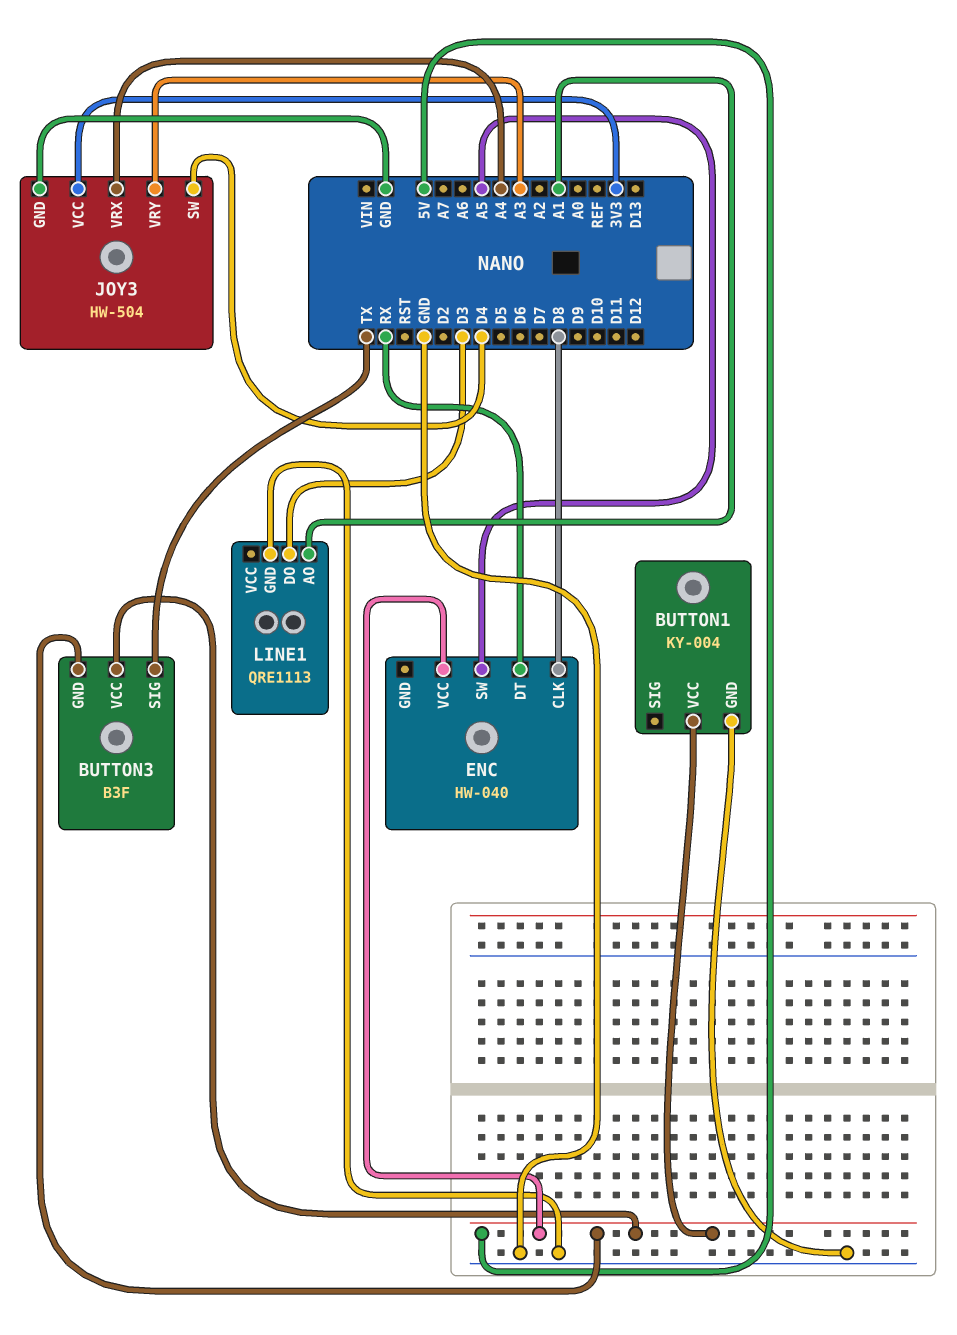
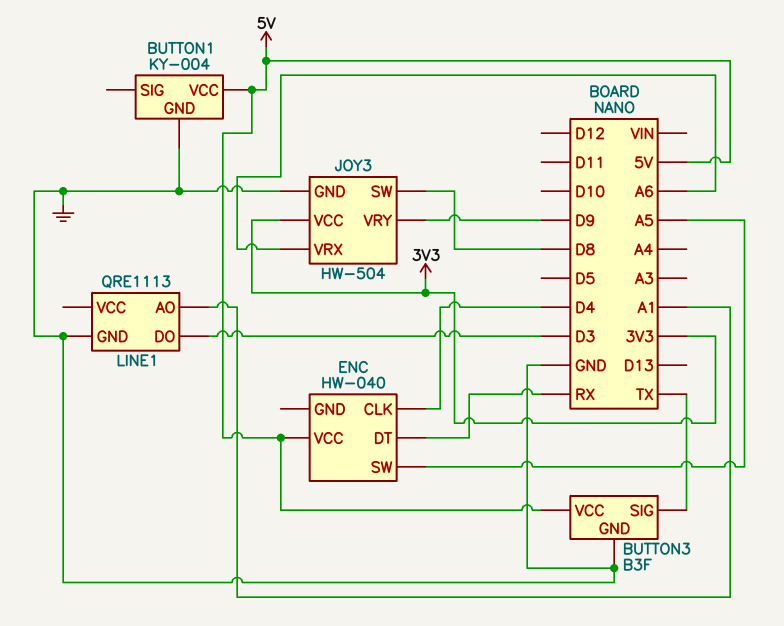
BUTTON3 pin GND: 5V -> GND
ENC pin CLK: D8 -> D4
JOY3 pin SW: D4 -> D8
JOY3 pin VRX: A4 -> A6
JOY3 pin VRY: A3 -> D9

